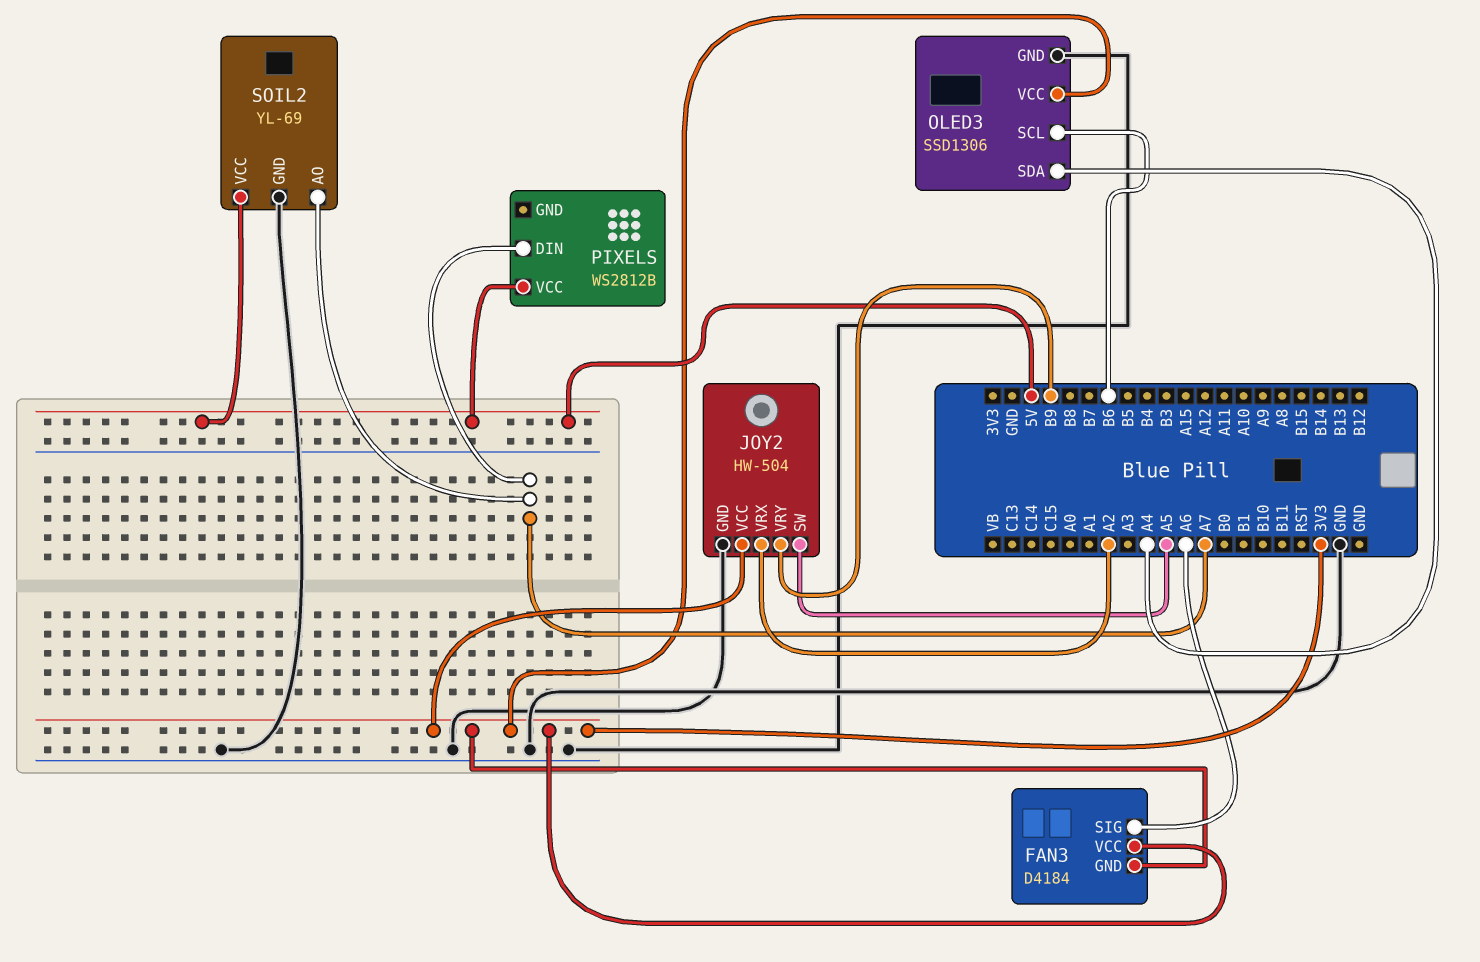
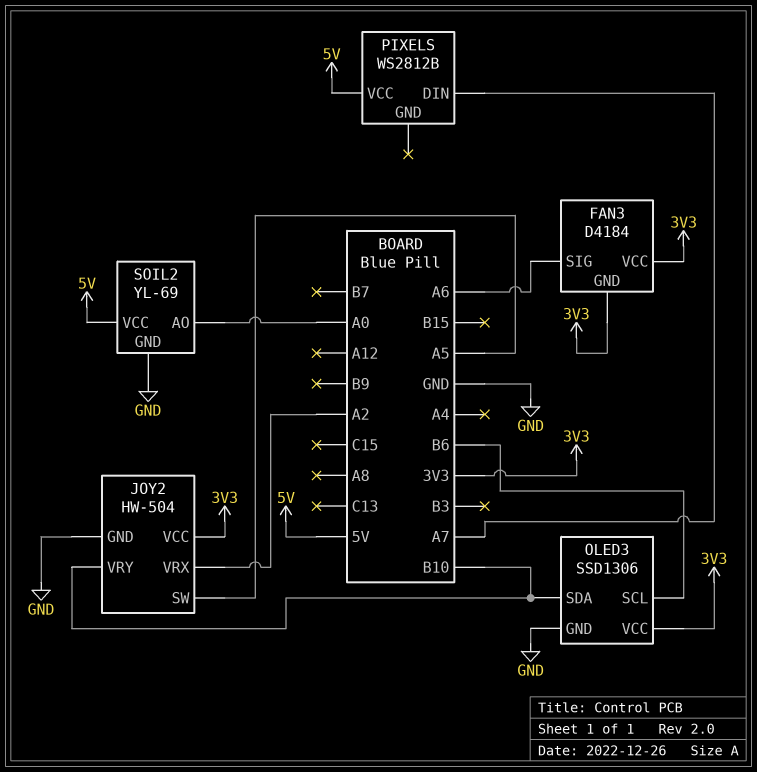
JOY2 pin VRY: B9 -> B10
OLED3 pin SDA: A4 -> B10
SOIL2 pin AO: A7 -> A0

